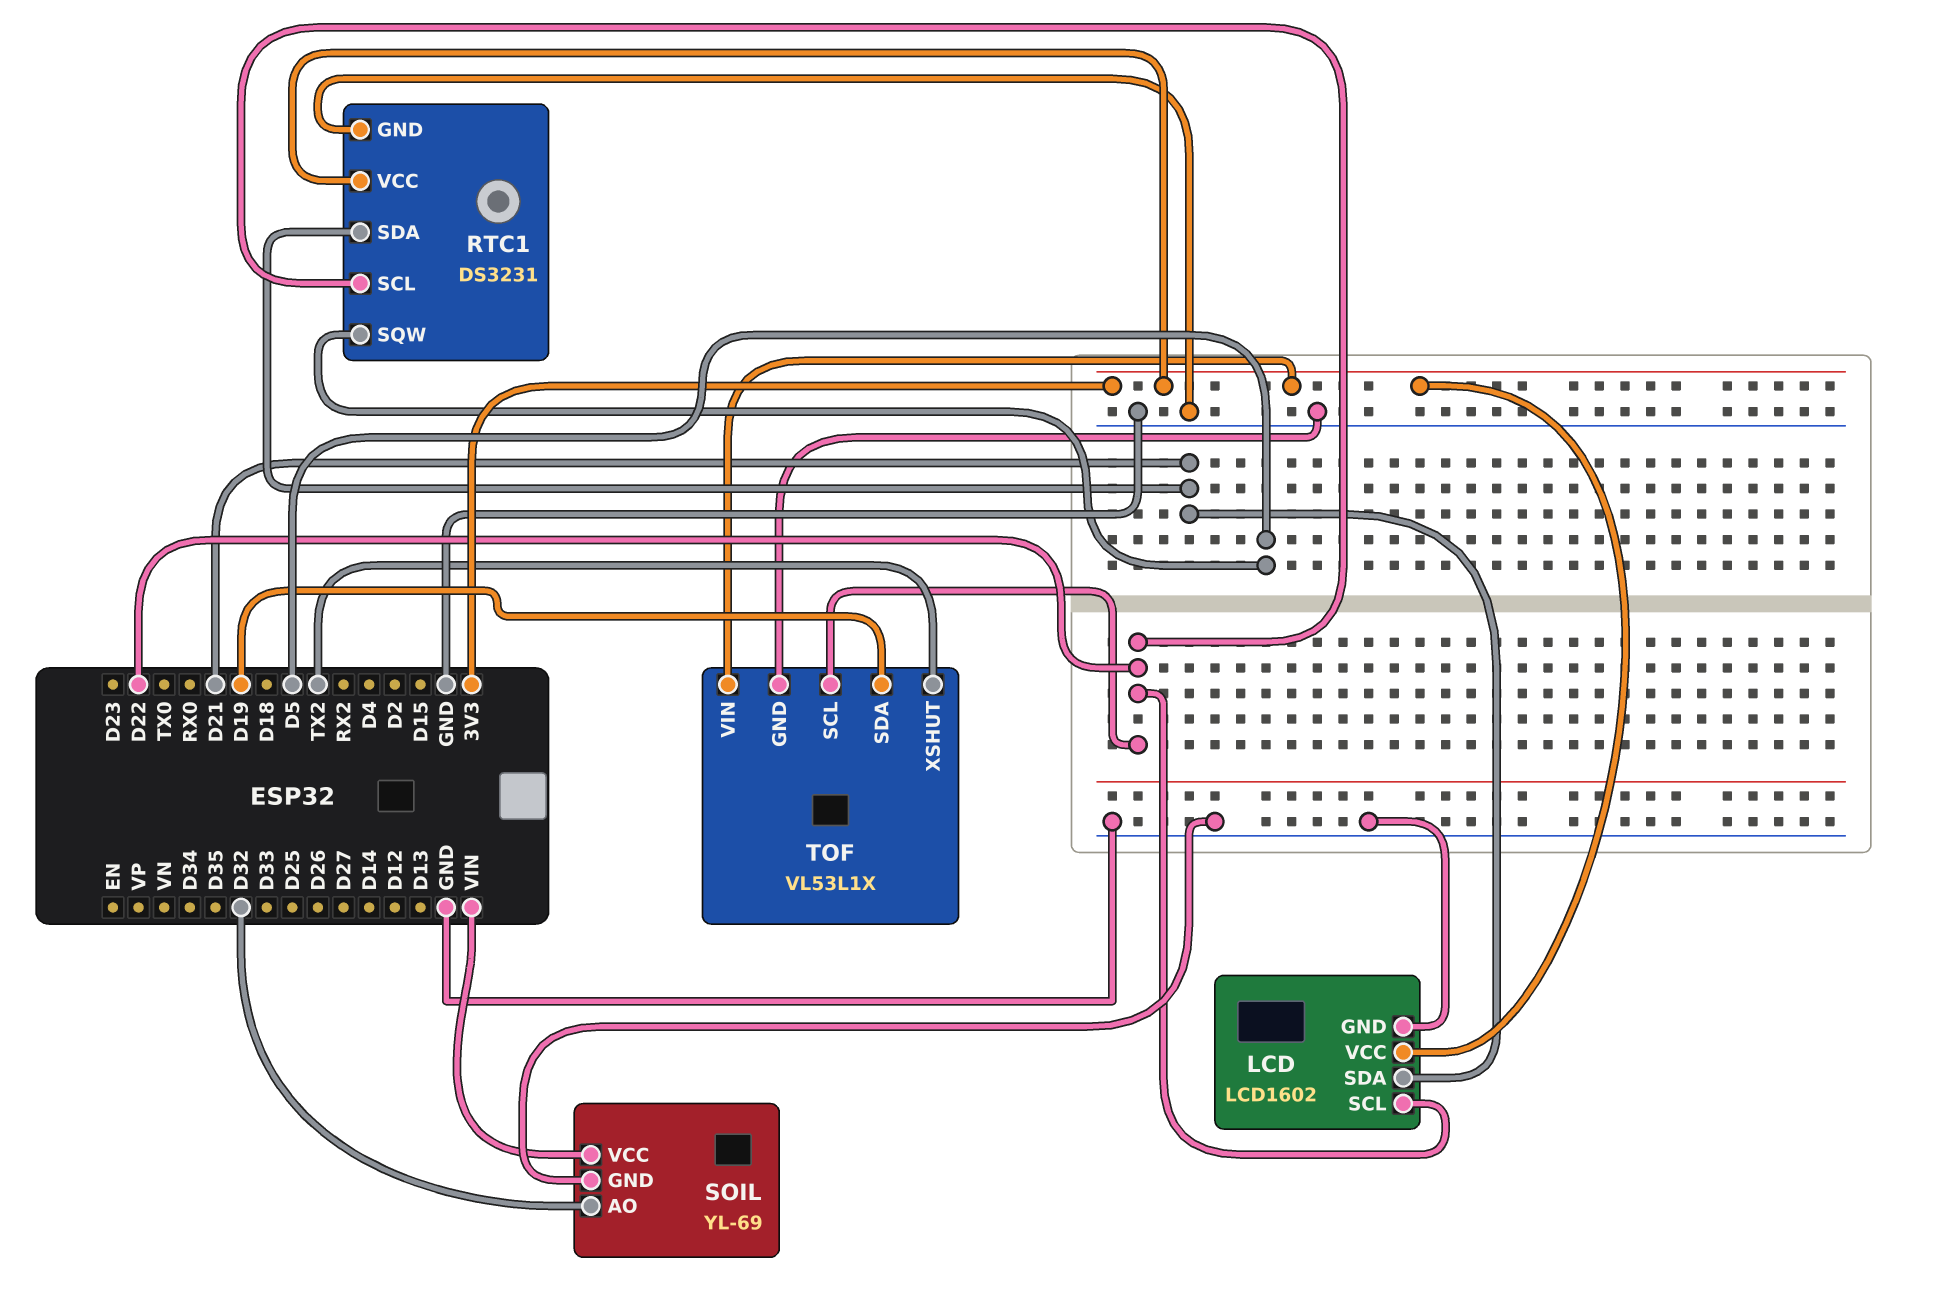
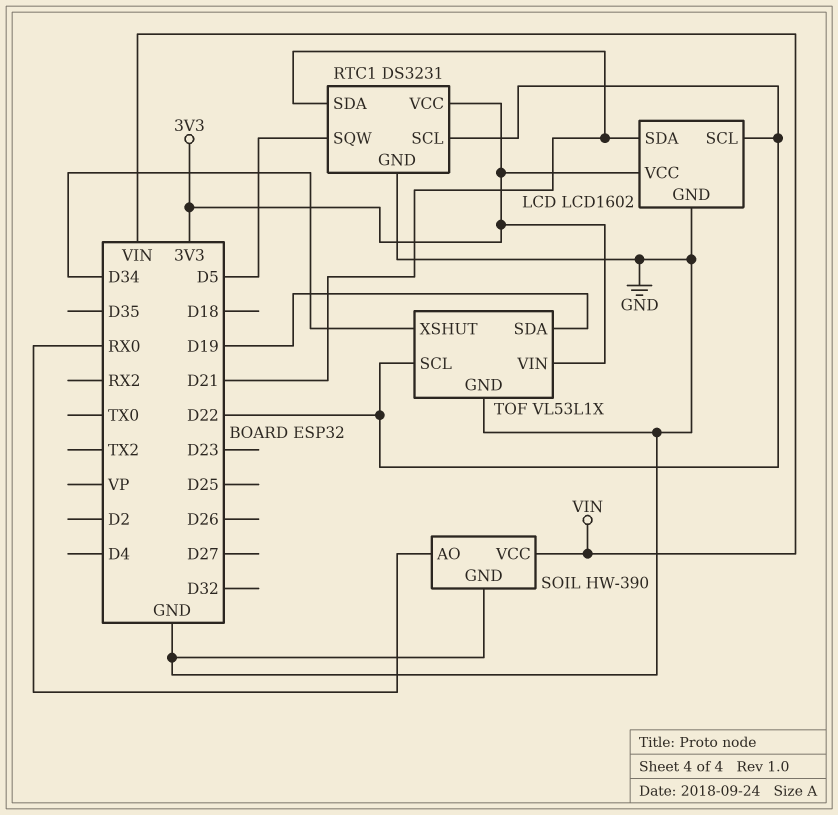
SOIL: YL-69 -> HW-390
SOIL pin AO: D32 -> RX0
TOF pin XSHUT: TX2 -> D34

